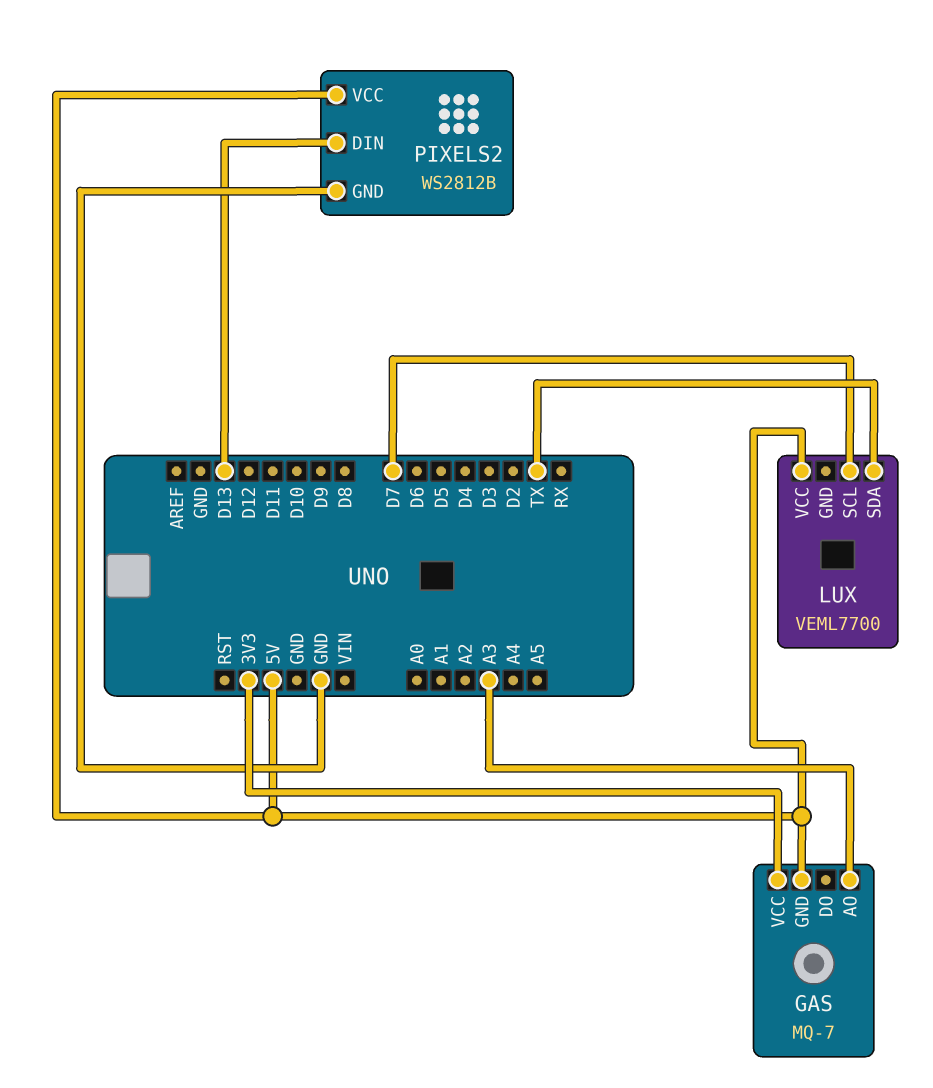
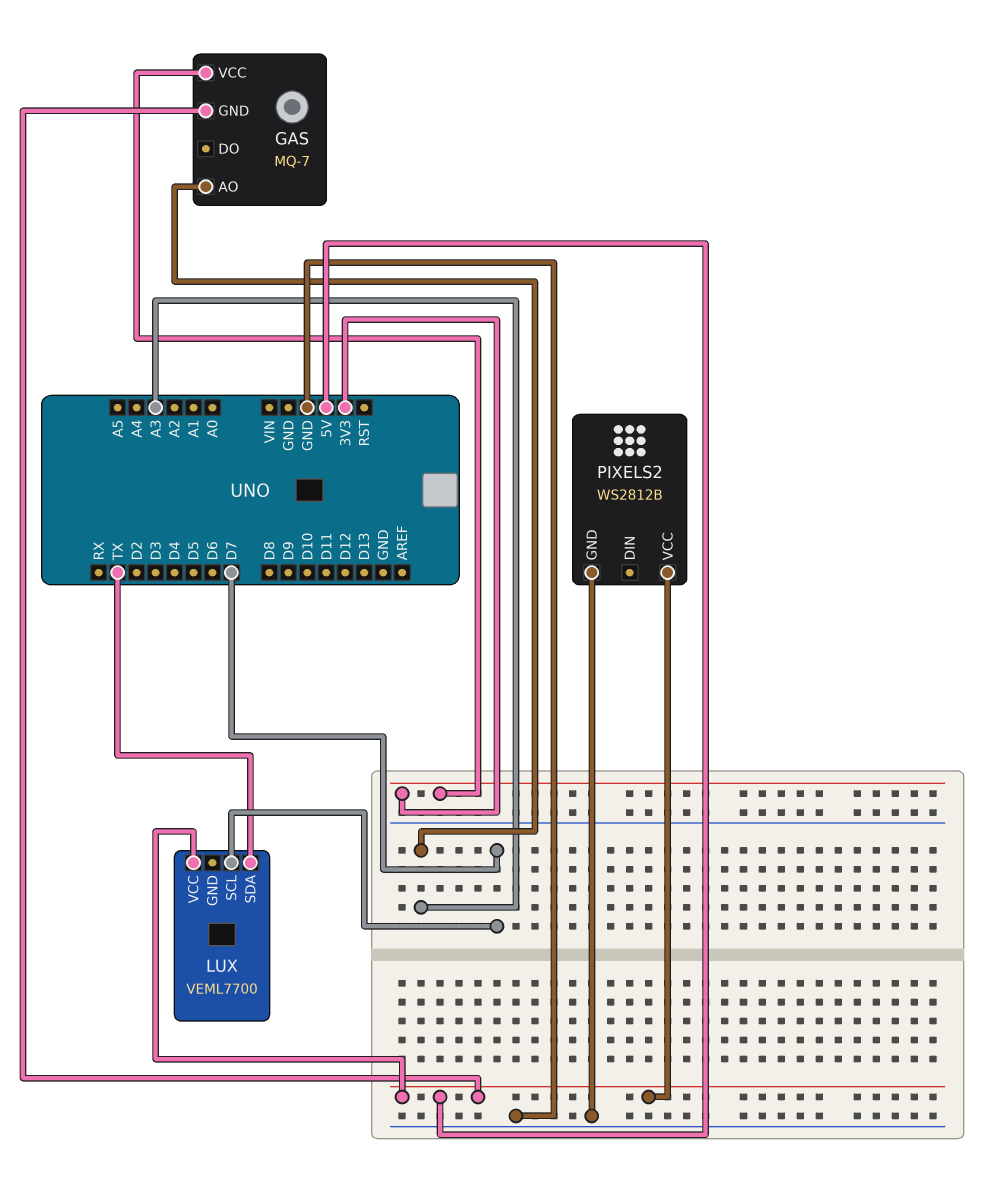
PIXELS2 pin DIN: D13 -> none

